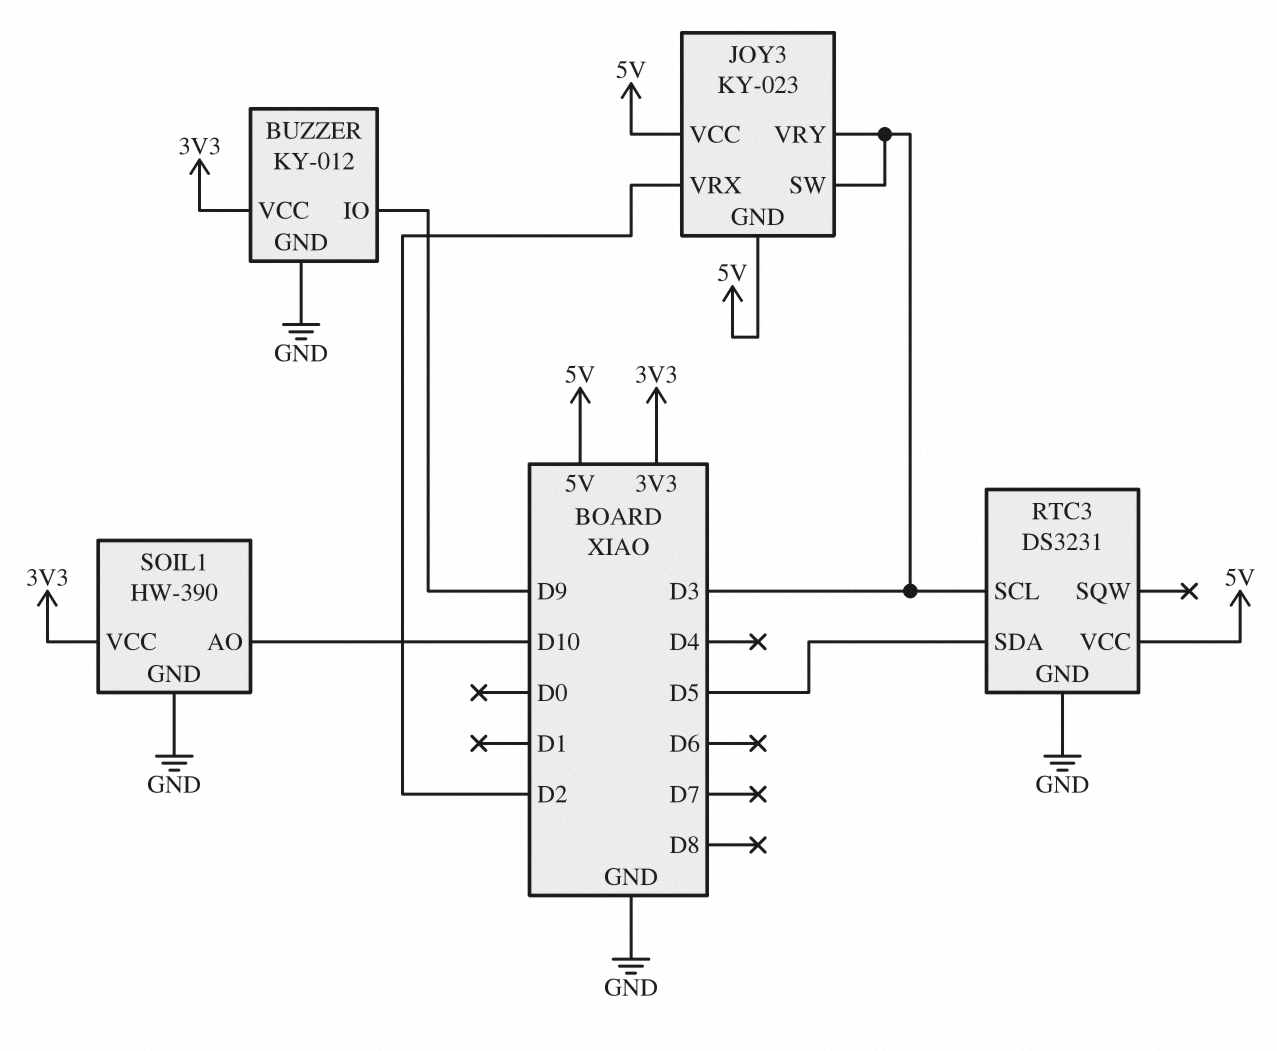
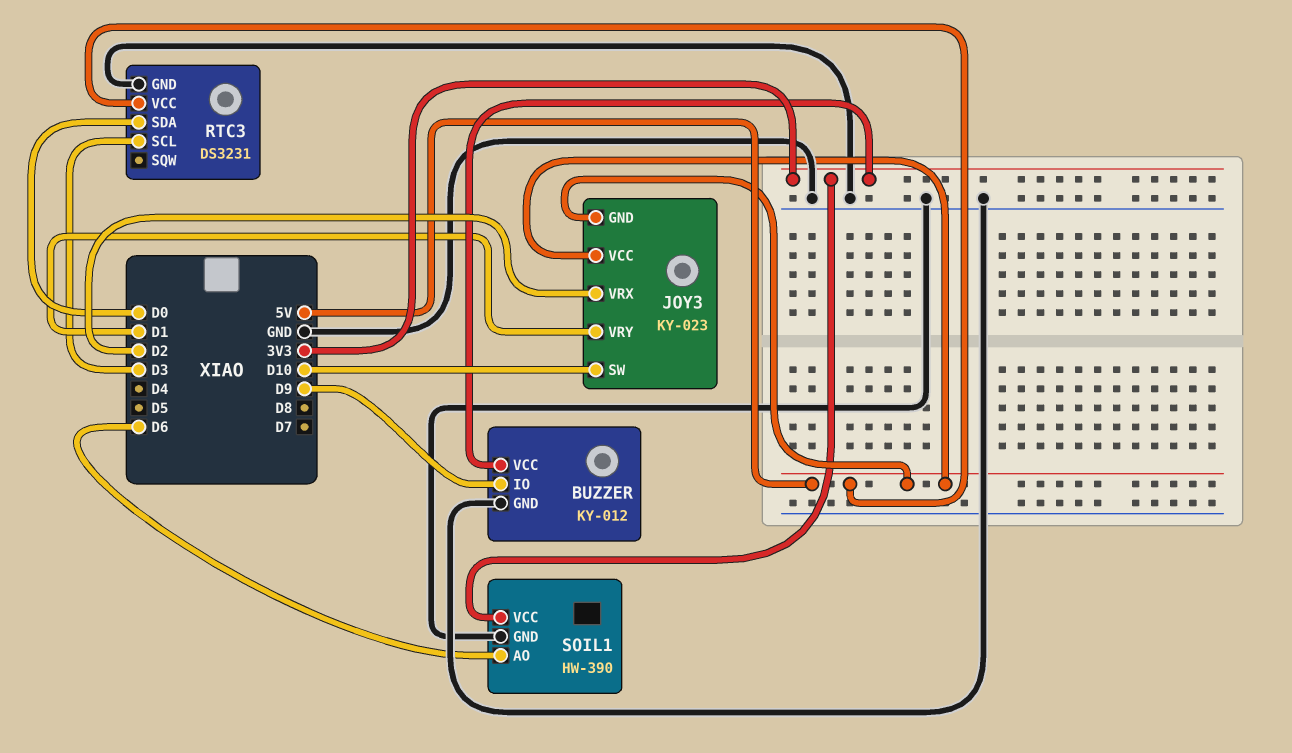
JOY3 pin SW: D3 -> D10
JOY3 pin VRY: D3 -> D1
RTC3 pin SDA: D5 -> D0
SOIL1 pin AO: D10 -> D6

